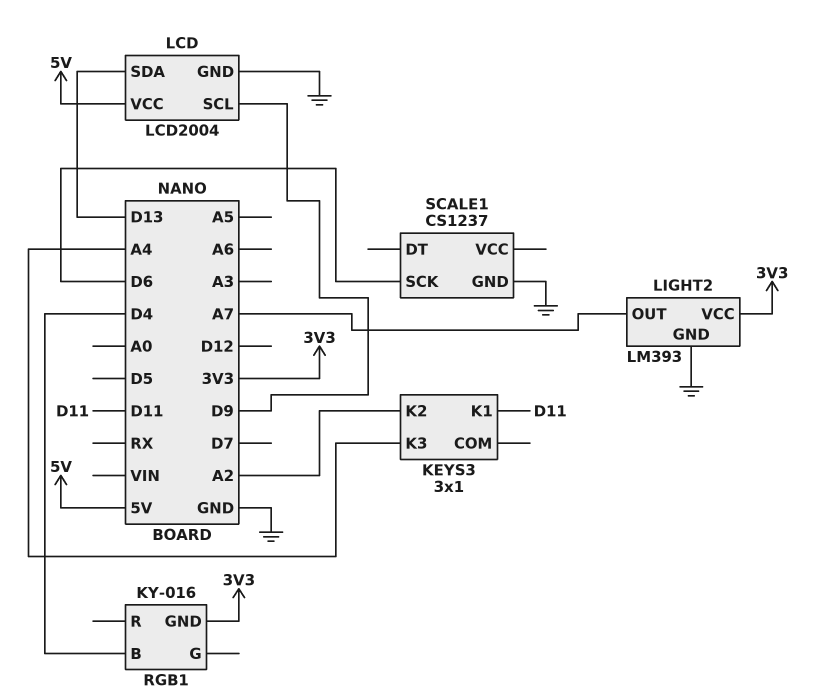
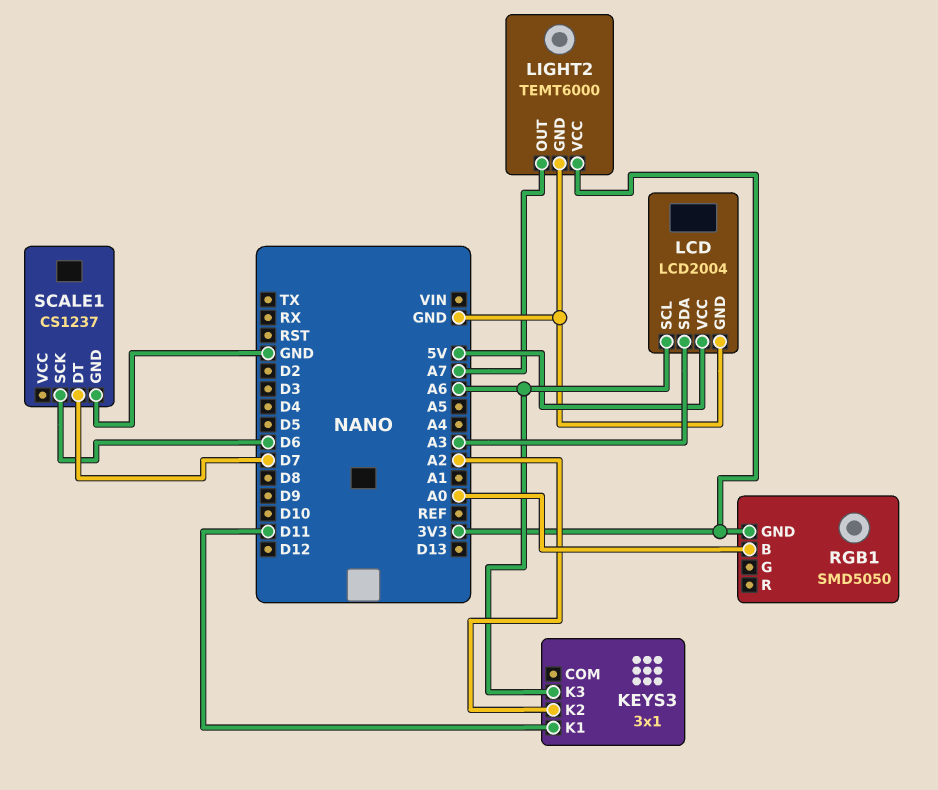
KEYS3 pin K3: A4 -> A6
LCD pin SCL: D9 -> A6
LCD pin SDA: D13 -> A3
LIGHT2: LM393 -> TEMT6000
RGB1: KY-016 -> SMD5050
RGB1 pin B: D4 -> A0
SCALE1 pin DT: none -> D7

